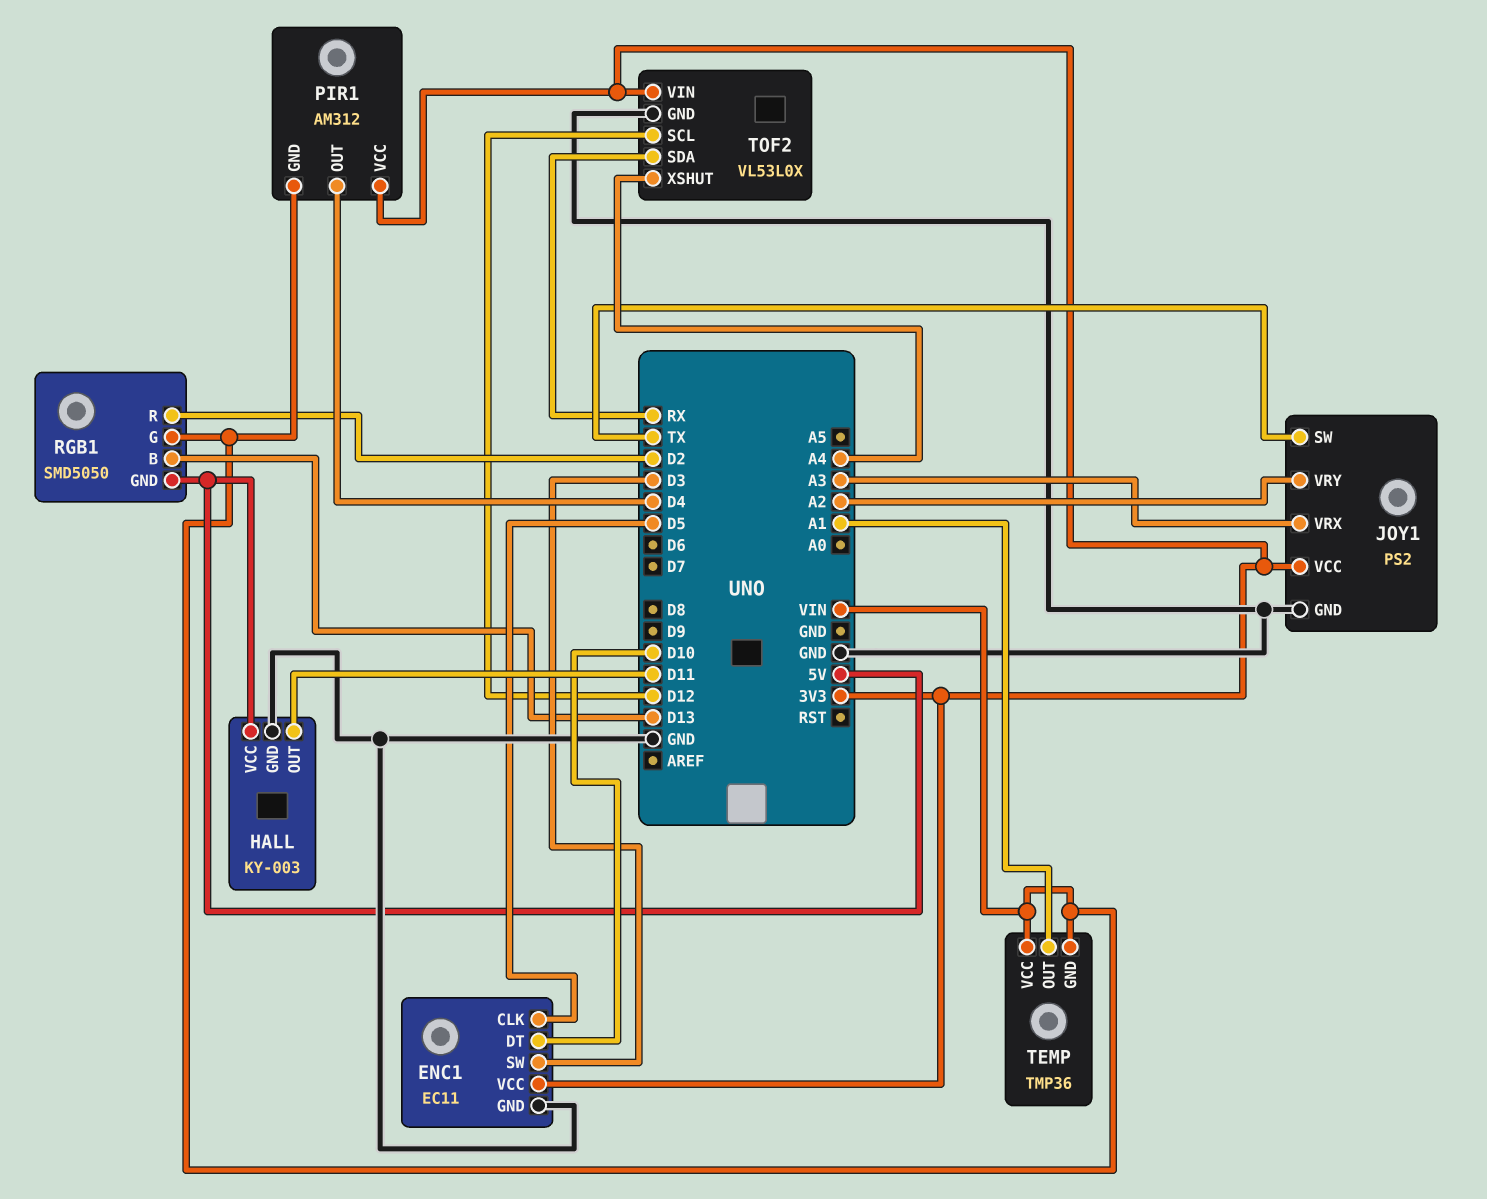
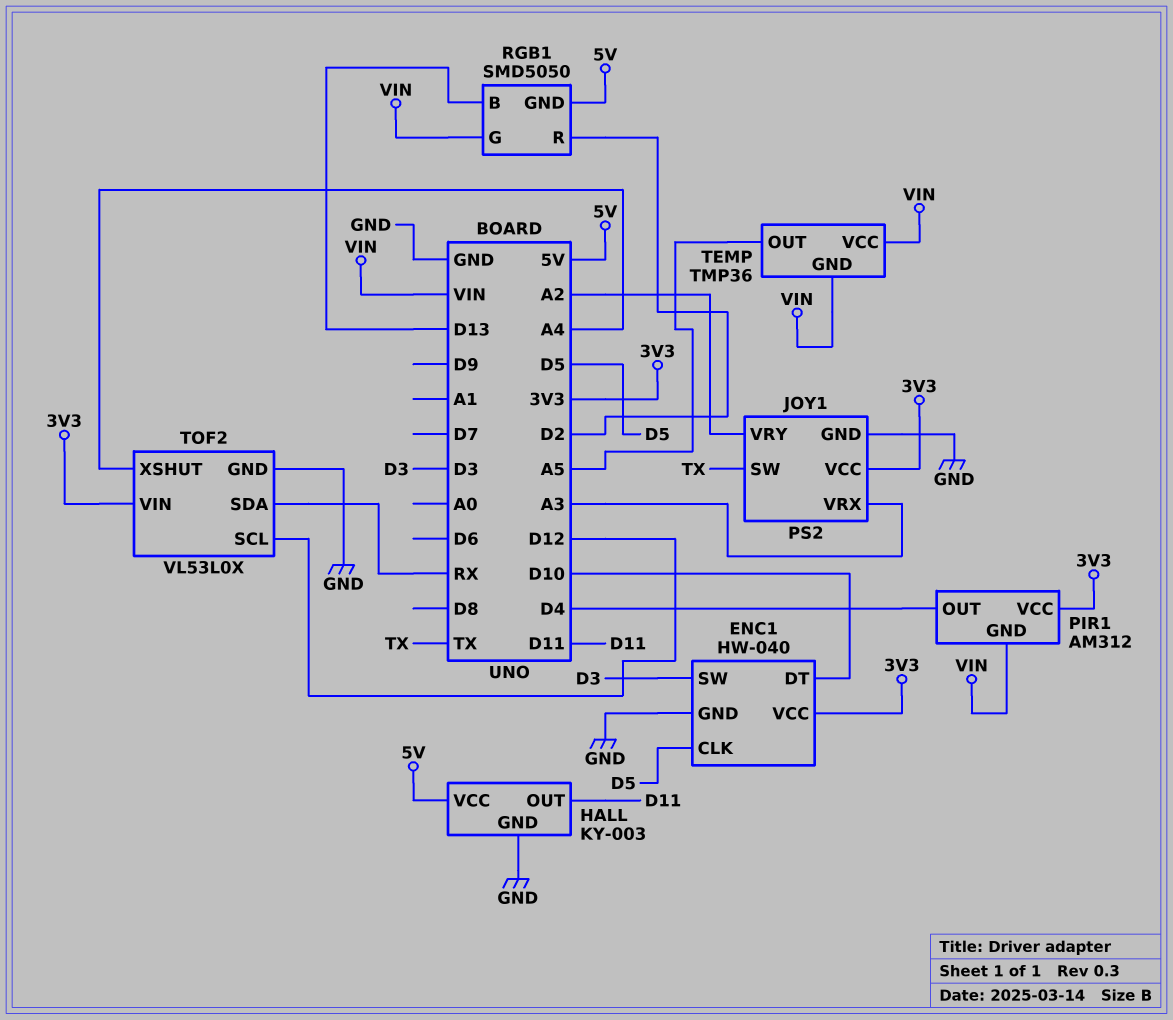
ENC1: EC11 -> HW-040
TEMP pin OUT: A1 -> A5

